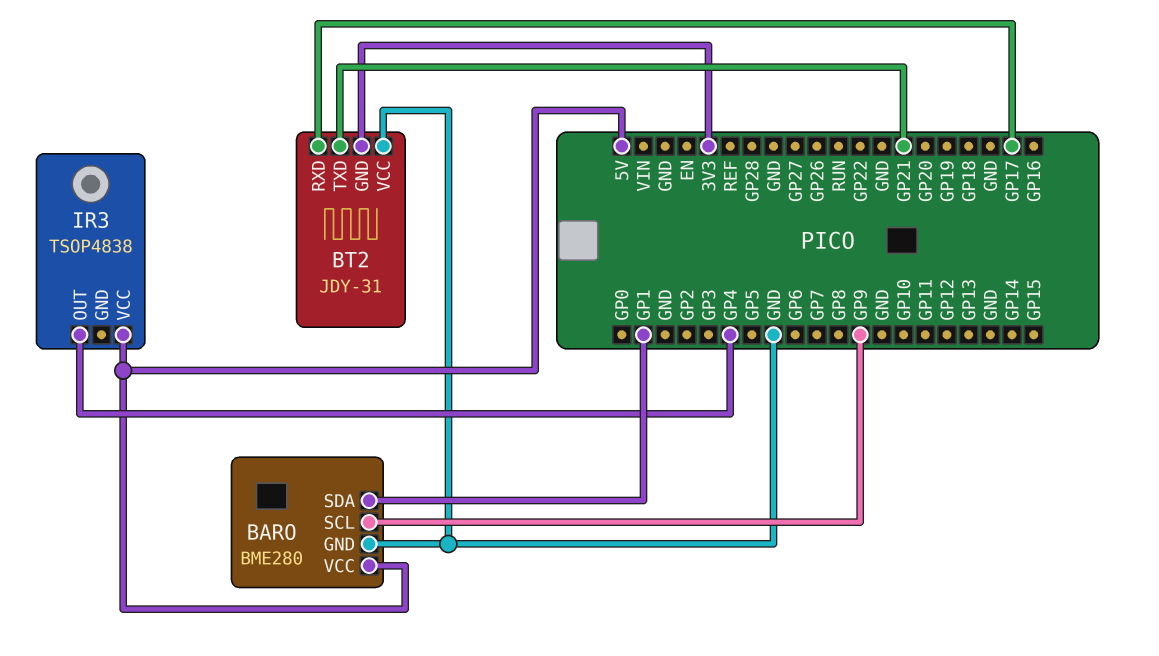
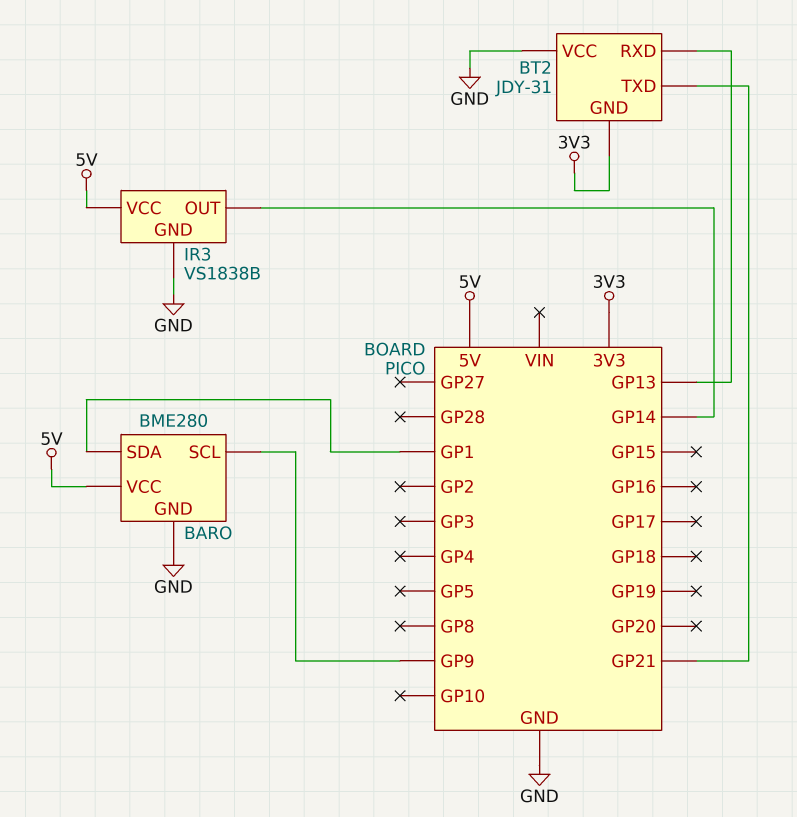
BT2 pin RXD: GP17 -> GP13
IR3: TSOP4838 -> VS1838B
IR3 pin GND: none -> GND
IR3 pin OUT: GP4 -> GP14

